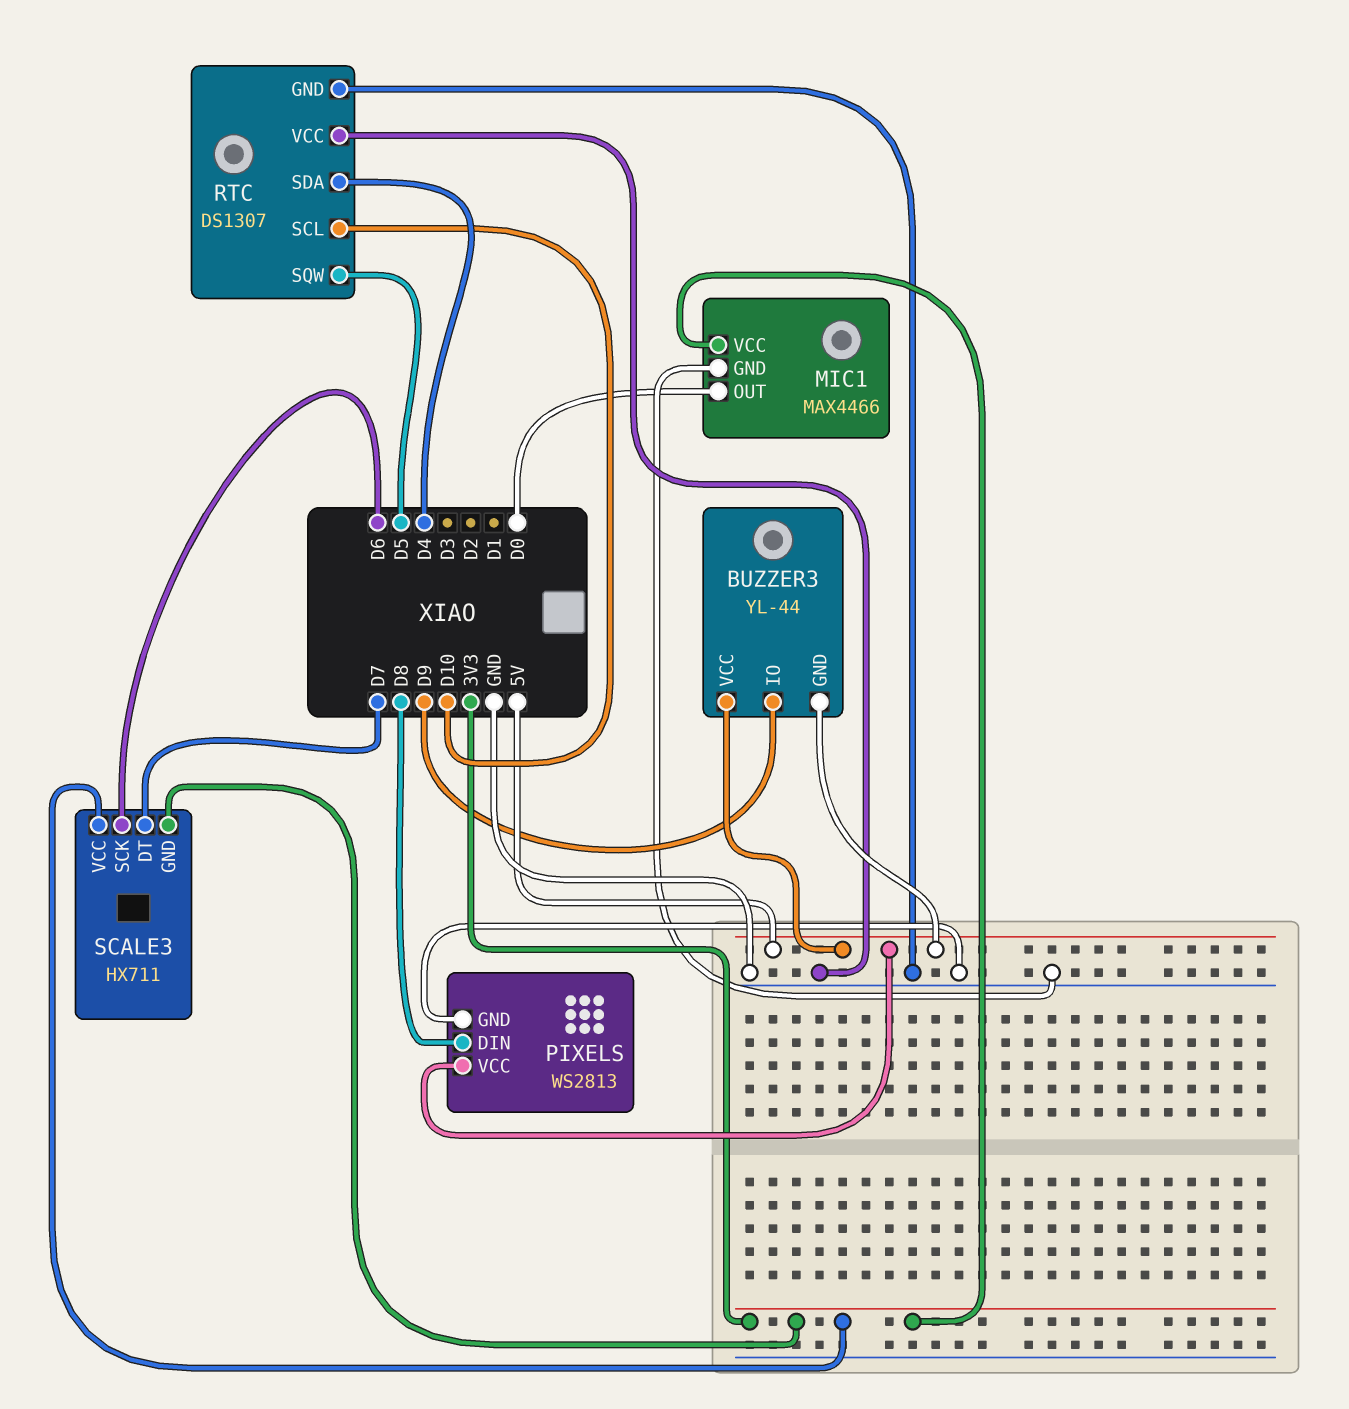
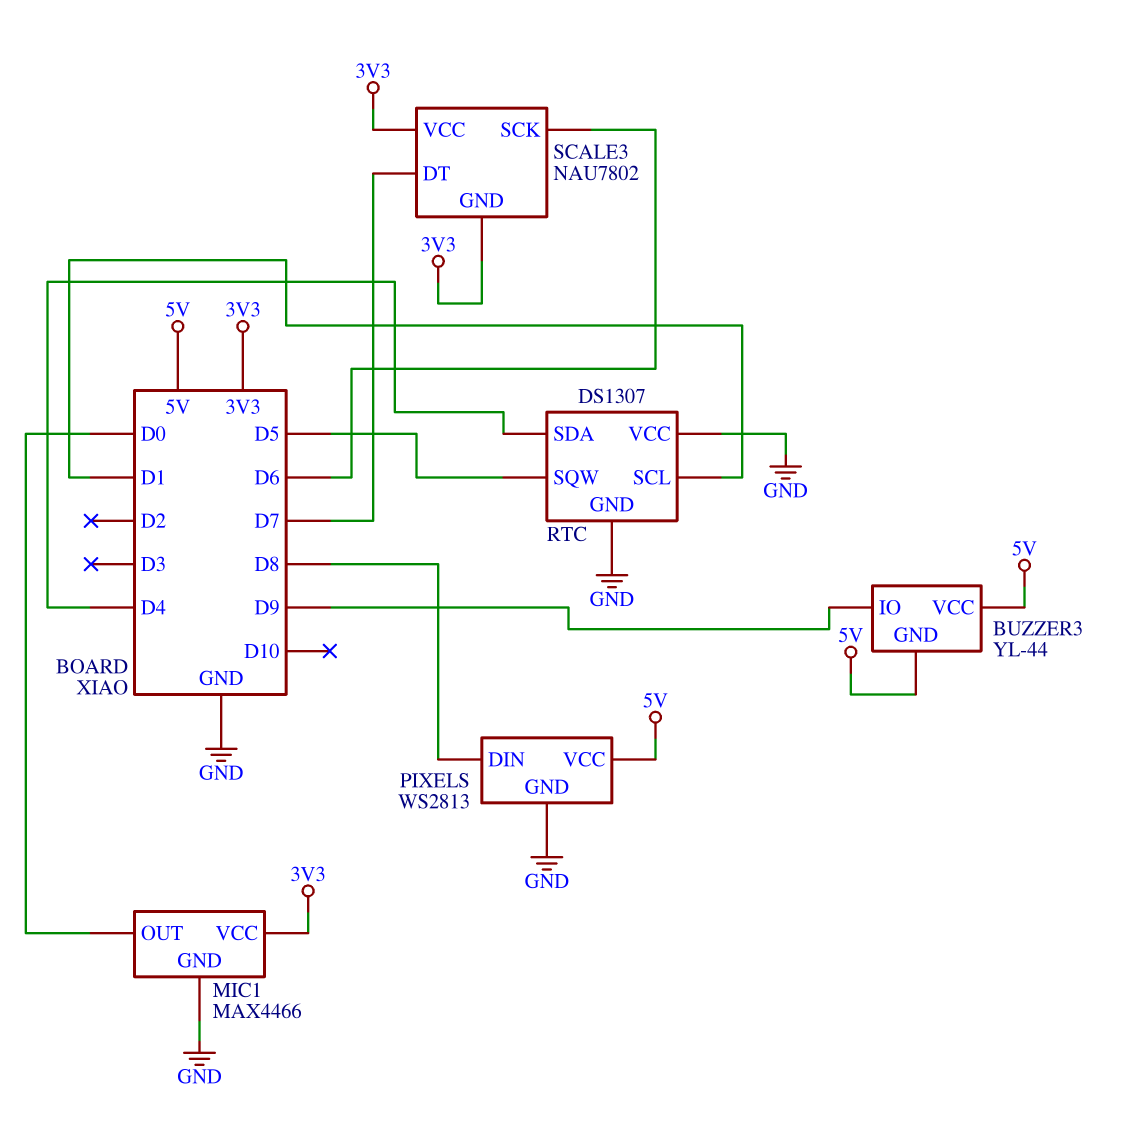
RTC pin SCL: D10 -> D1
SCALE3: HX711 -> NAU7802

